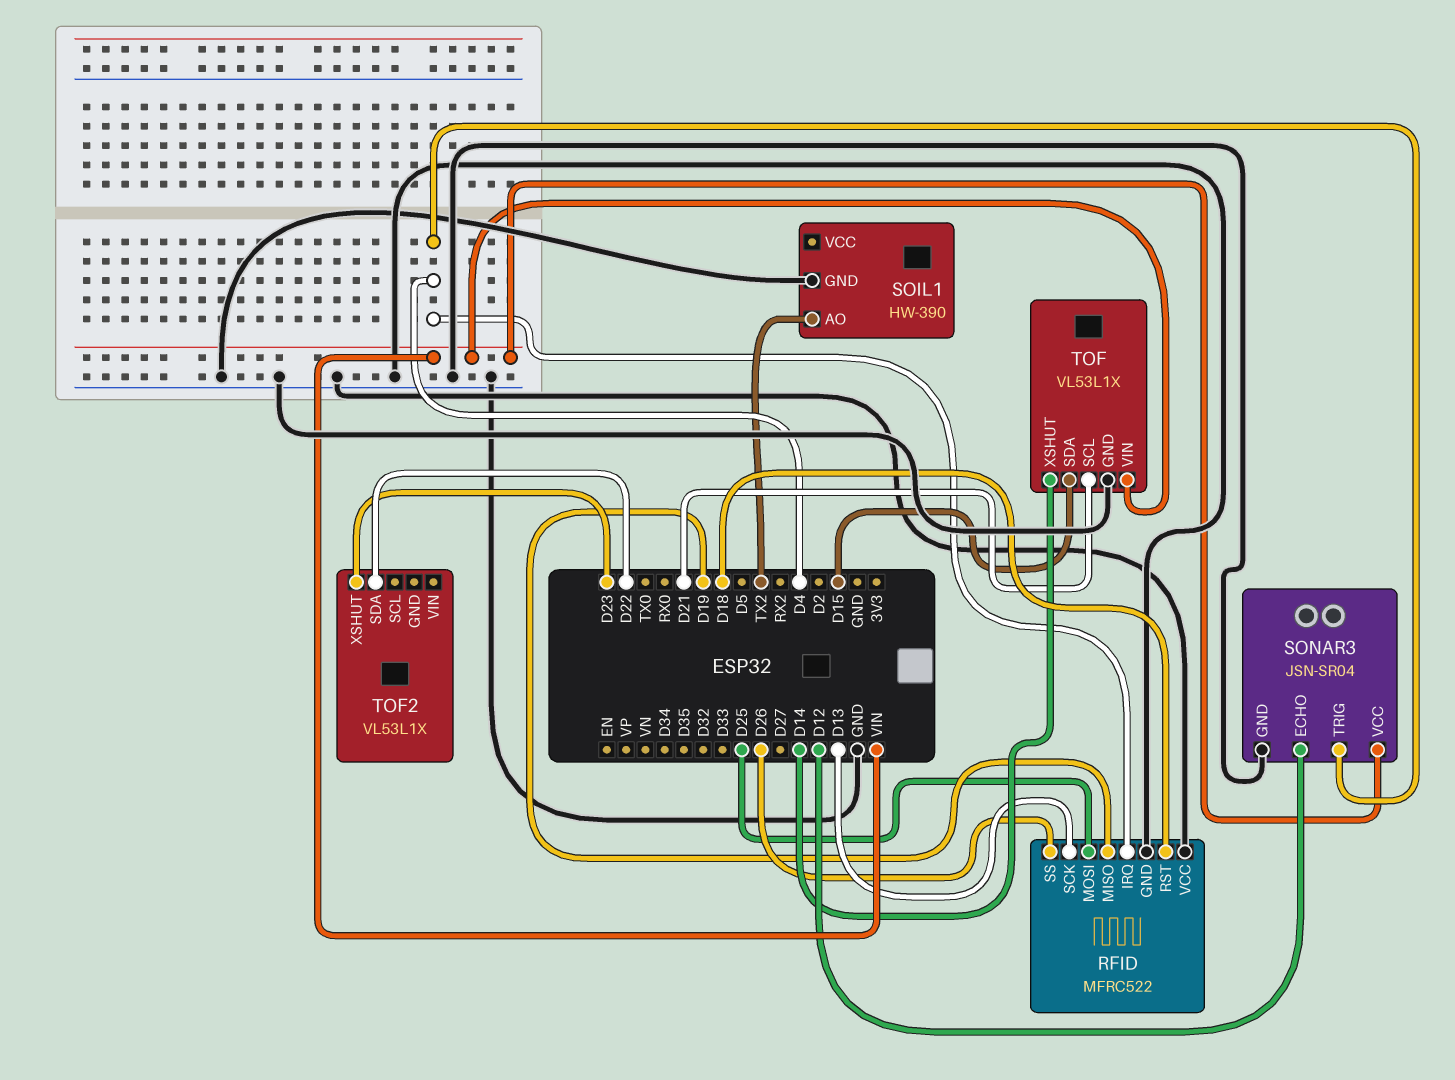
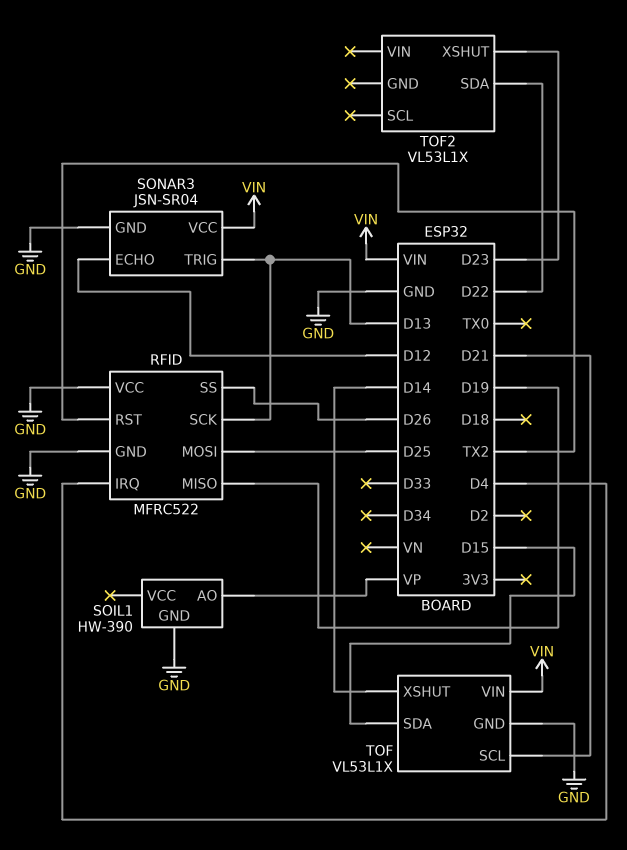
RFID pin RST: D18 -> TX2
SOIL1 pin AO: TX2 -> VP
SONAR3 pin TRIG: D4 -> D13

